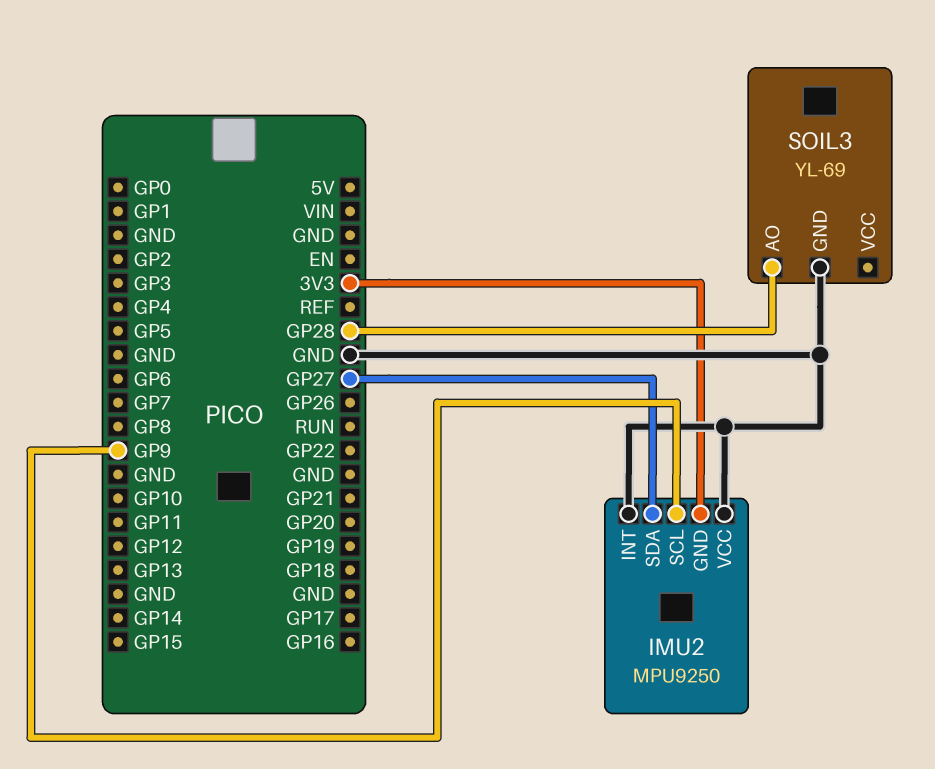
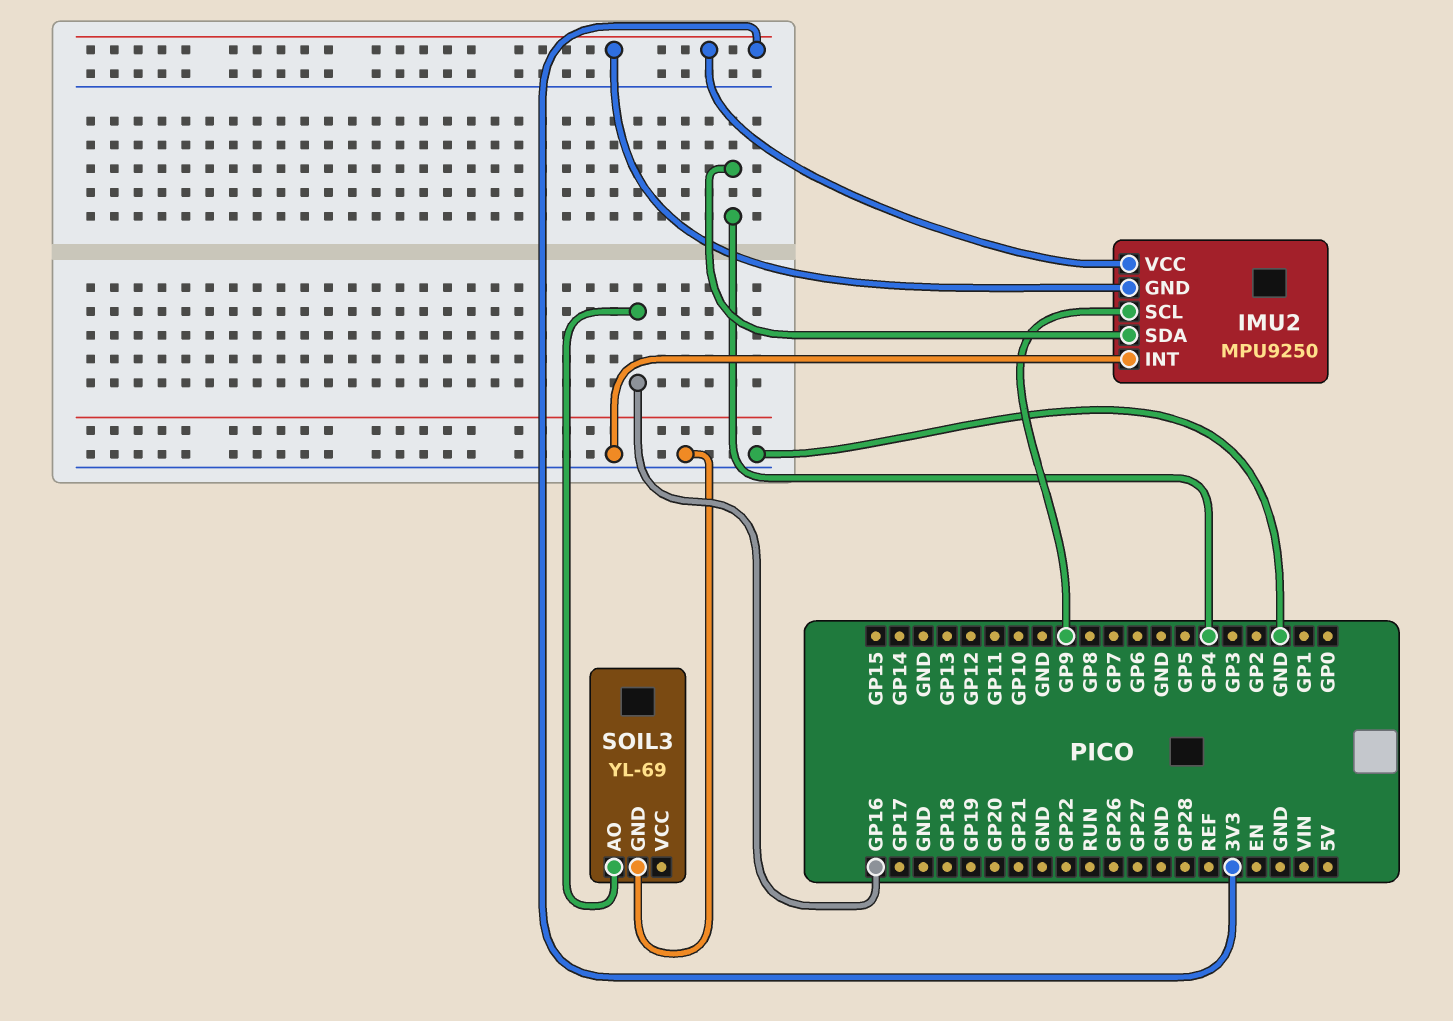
IMU2 pin SDA: GP27 -> GP4
IMU2 pin VCC: GND -> 3V3
SOIL3 pin AO: GP28 -> GP16

